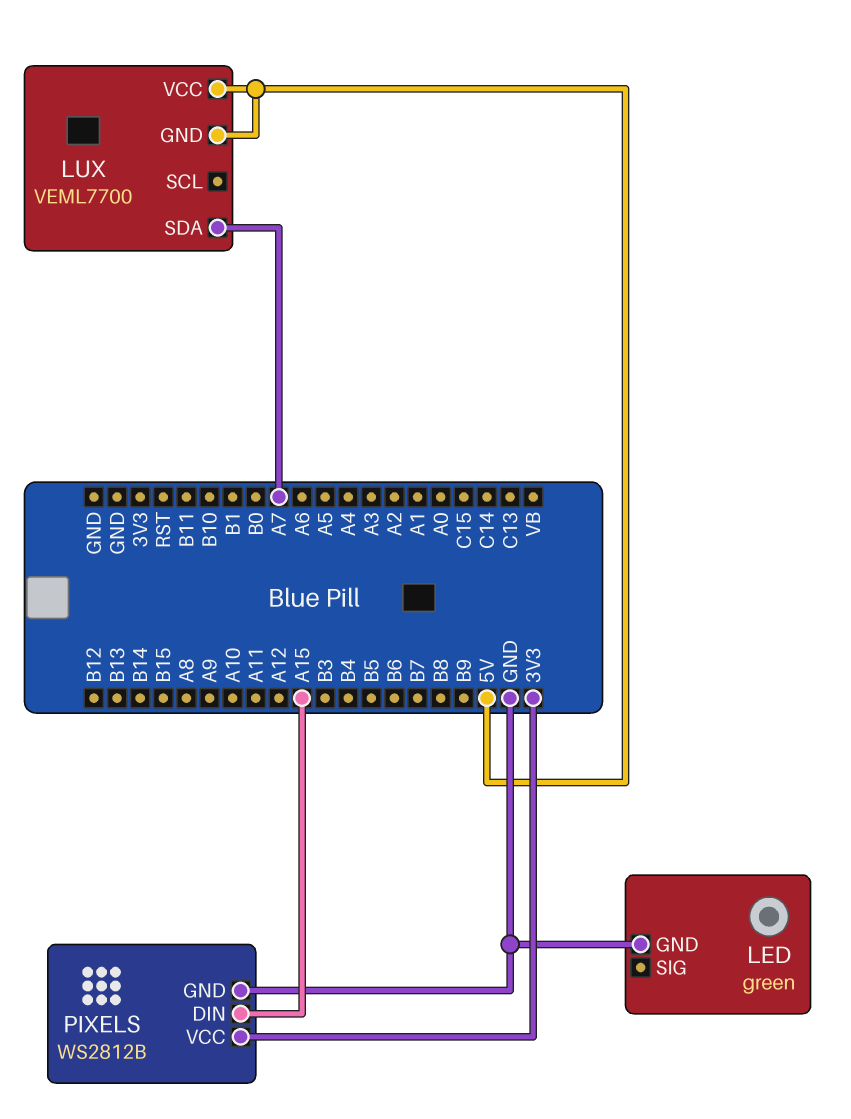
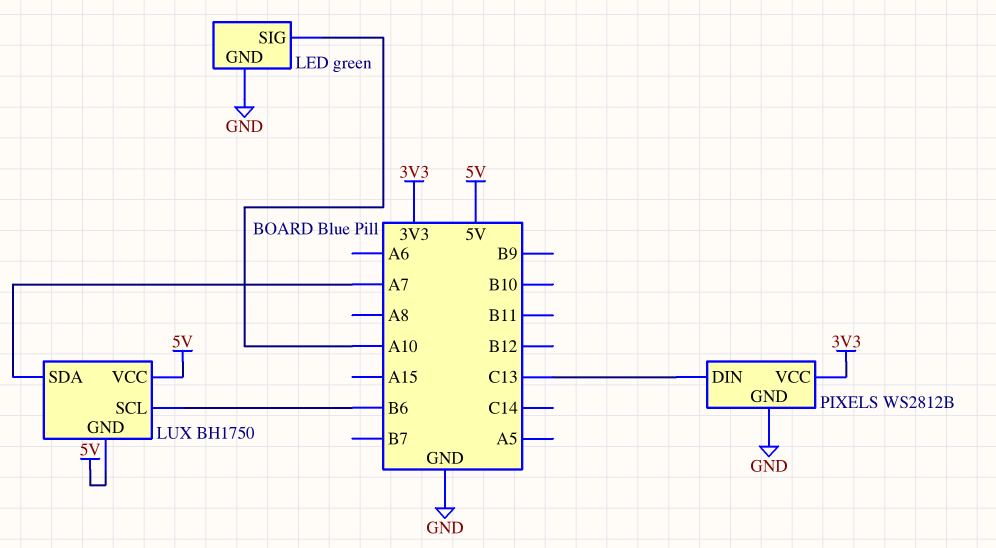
LED pin SIG: none -> A10
LUX: VEML7700 -> BH1750
LUX pin SCL: none -> B6
PIXELS pin DIN: A15 -> C13

